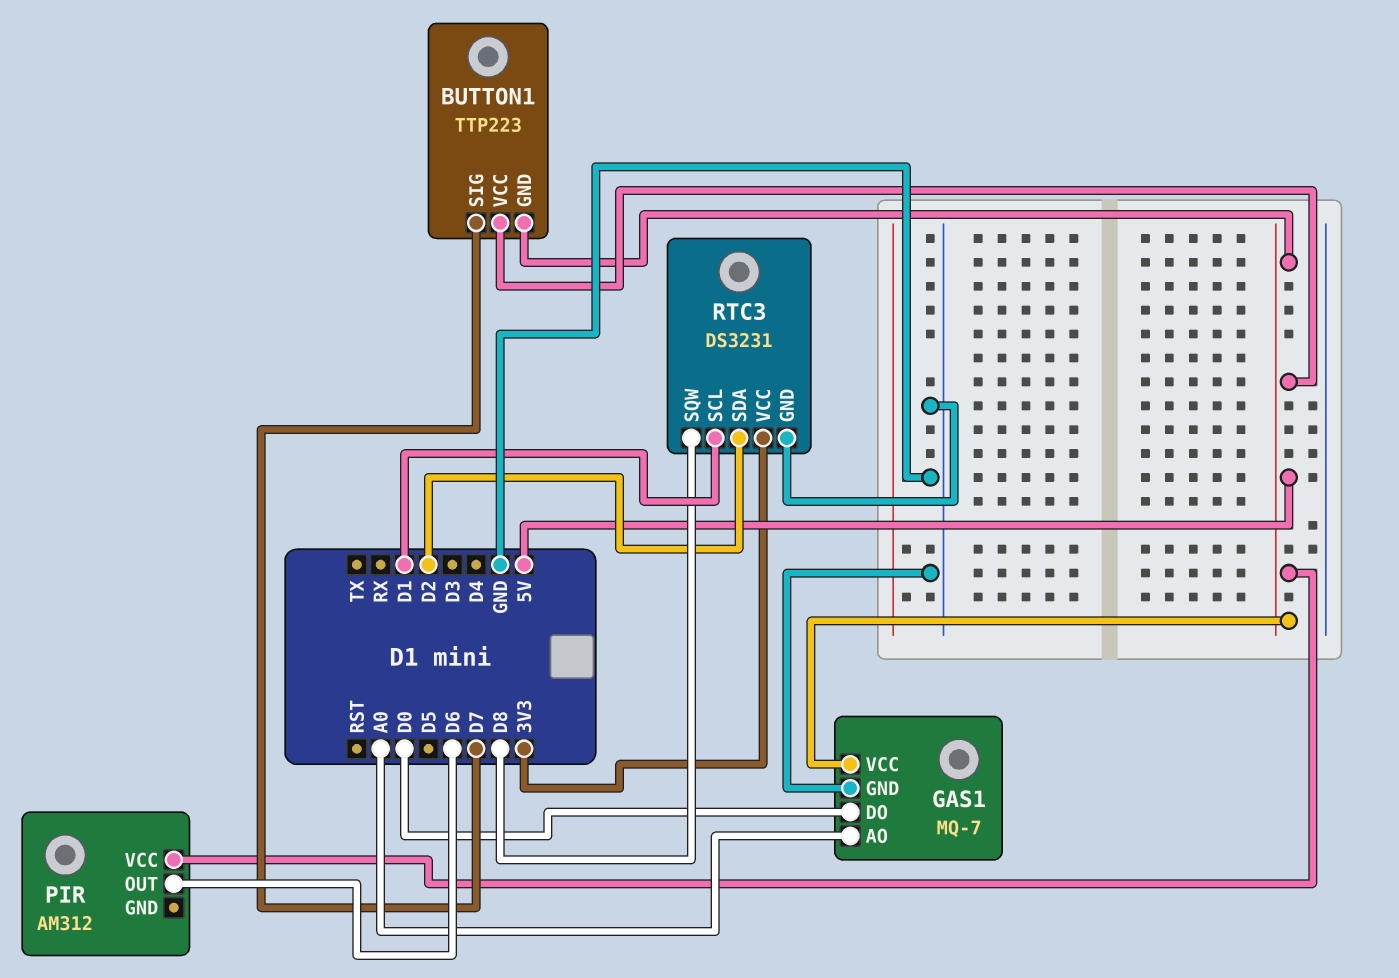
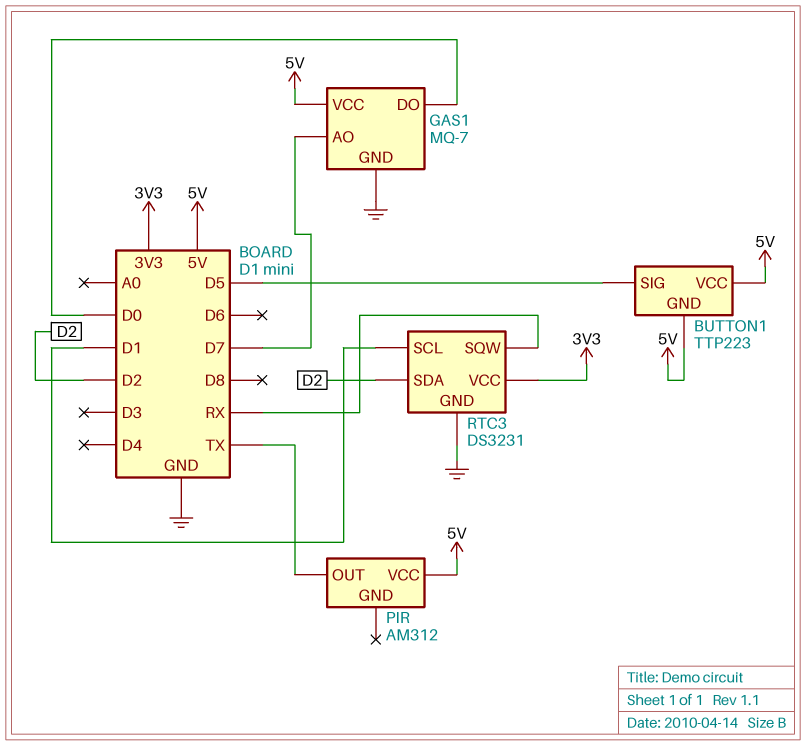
BUTTON1 pin SIG: D7 -> D5
GAS1 pin AO: A0 -> D7
PIR pin OUT: D6 -> TX
RTC3 pin SQW: D8 -> RX

